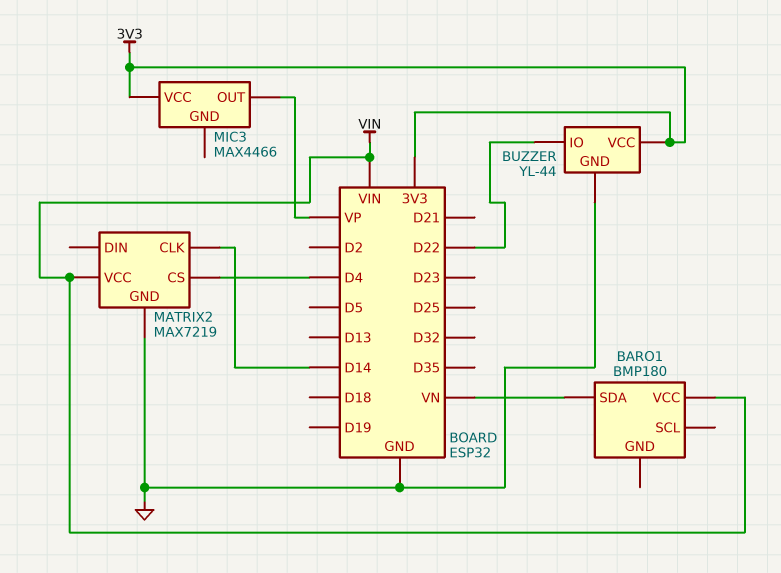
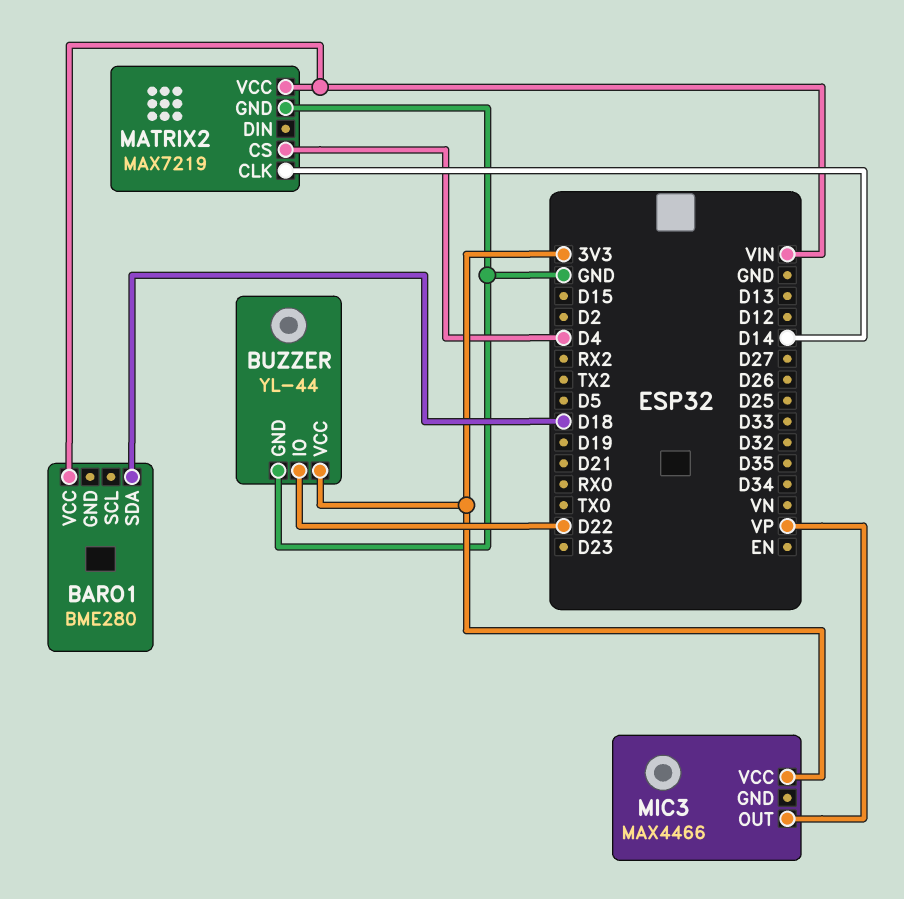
BARO1: BMP180 -> BME280
BARO1 pin SDA: VN -> D18

